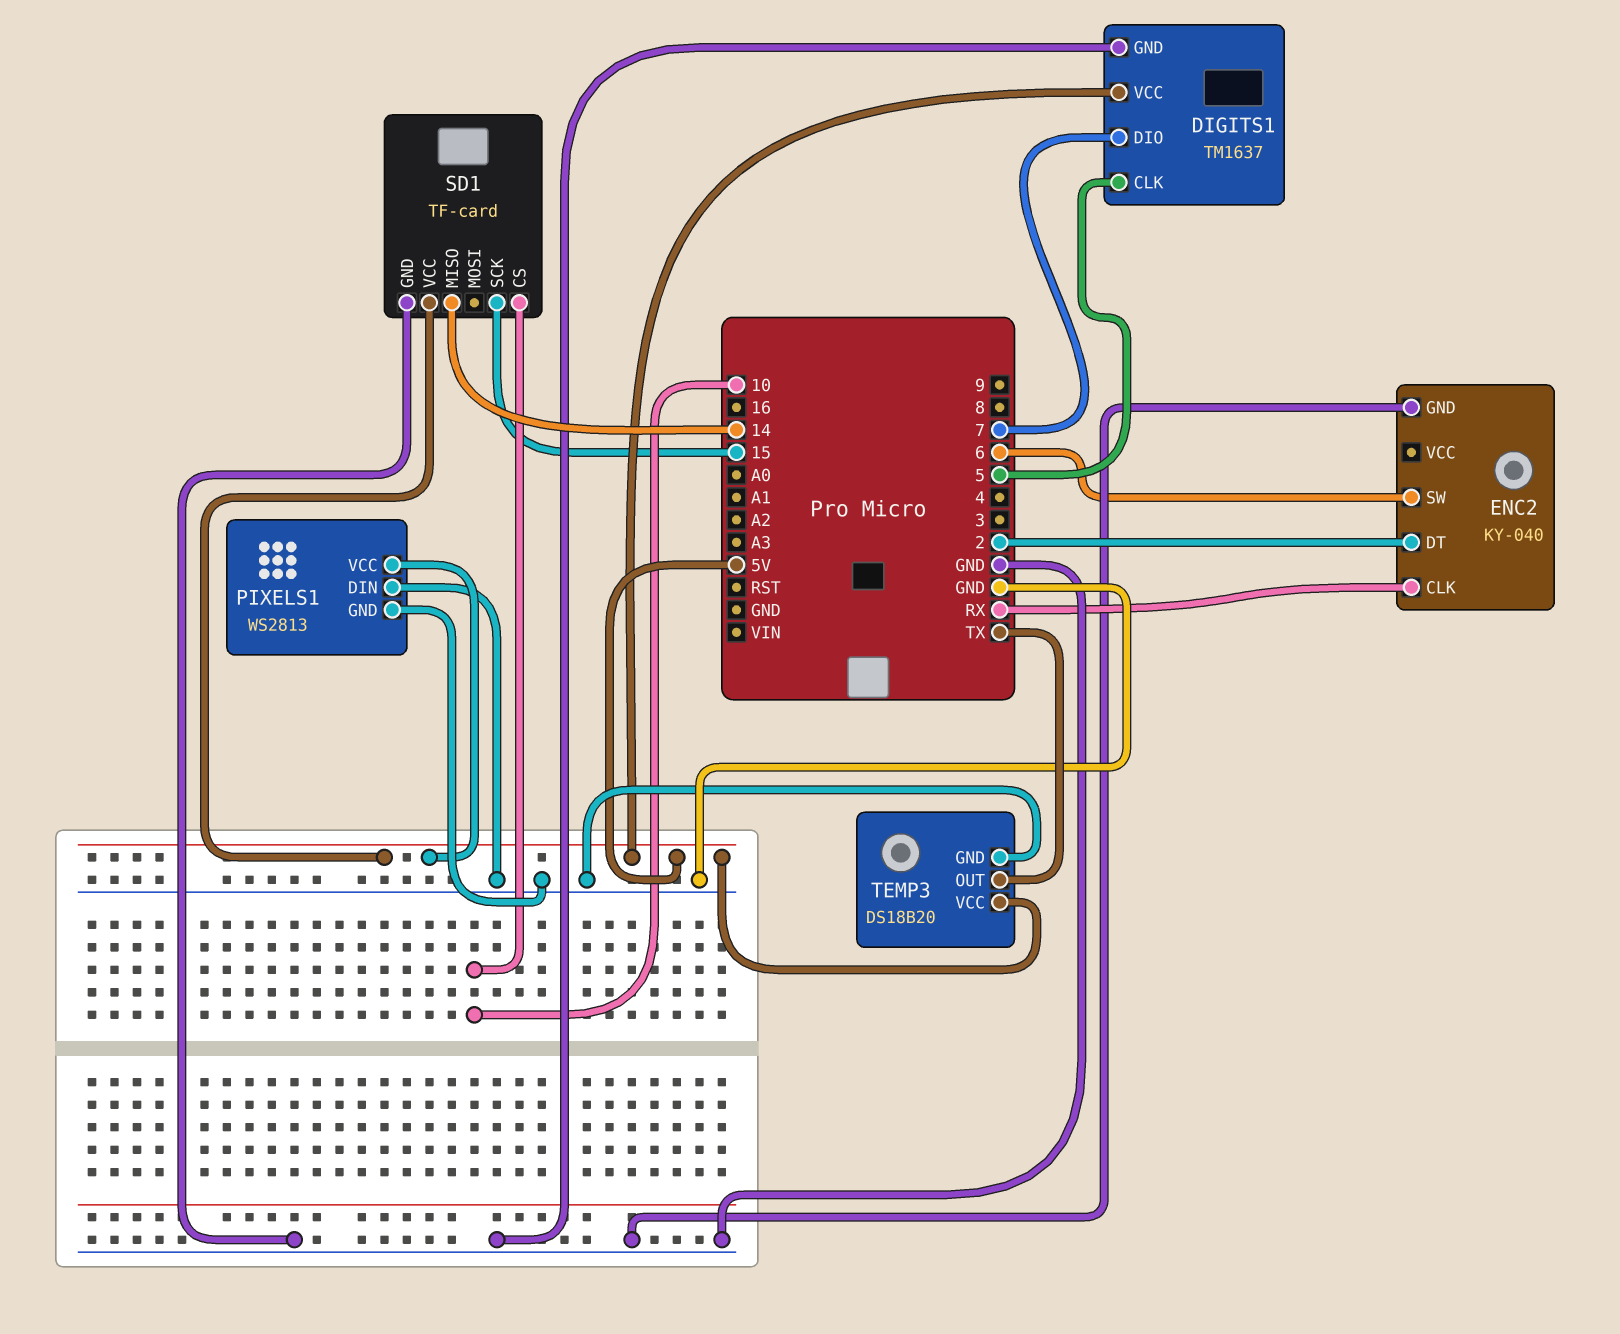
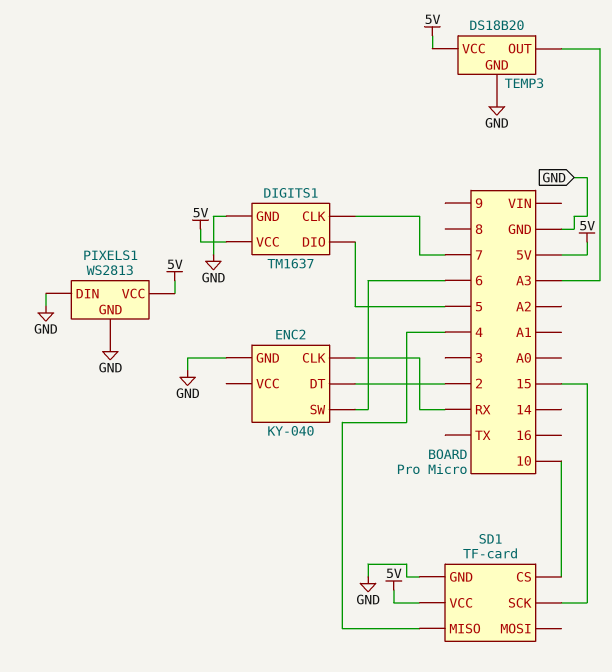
DIGITS1 pin CLK: 5 -> 7
DIGITS1 pin DIO: 7 -> 5
SD1 pin MISO: 14 -> 4
TEMP3 pin OUT: TX -> A3

